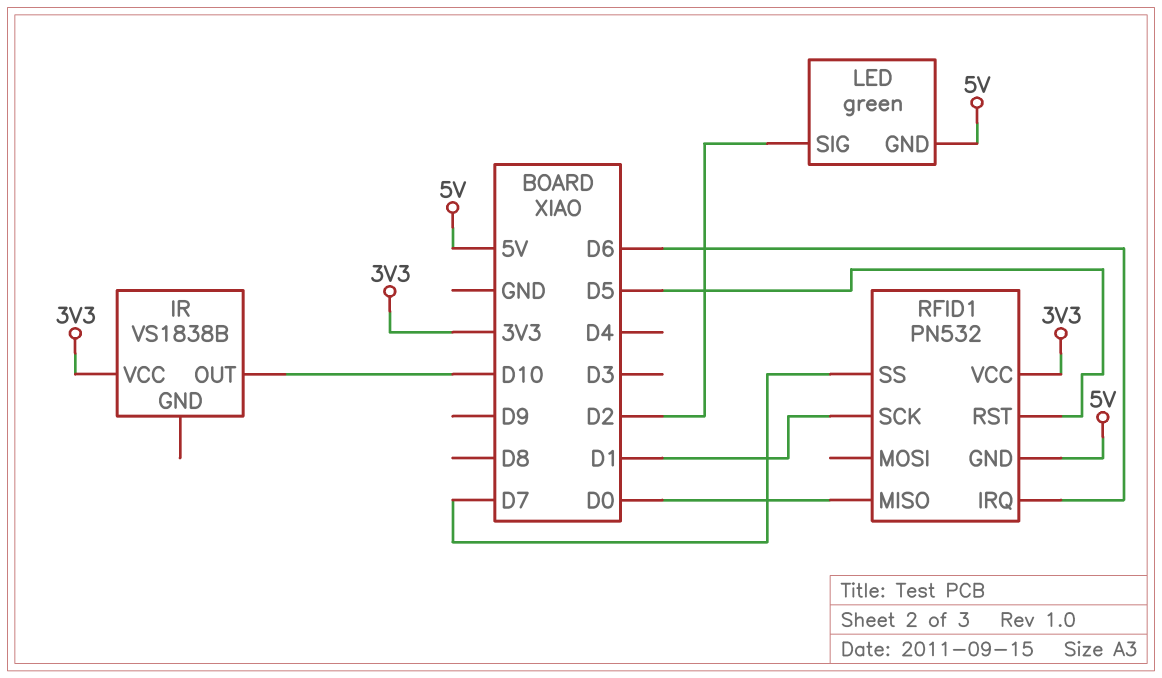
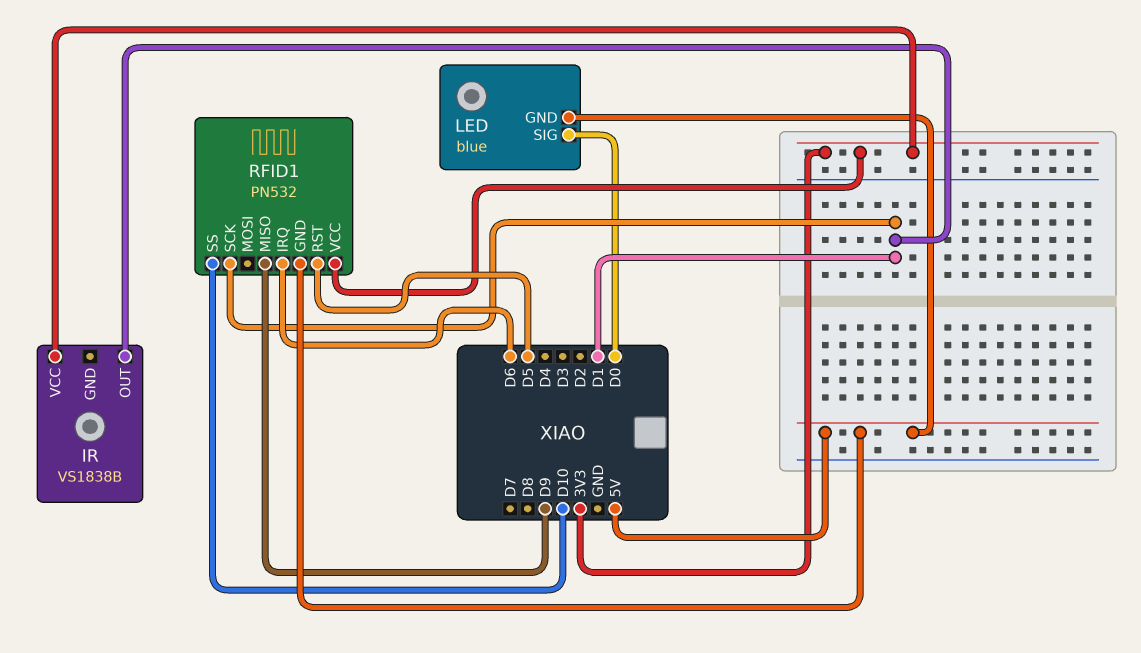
IR pin OUT: D10 -> D1
LED: green -> blue
LED pin SIG: D2 -> D0
RFID1 pin MISO: D0 -> D9
RFID1 pin SS: D7 -> D10

